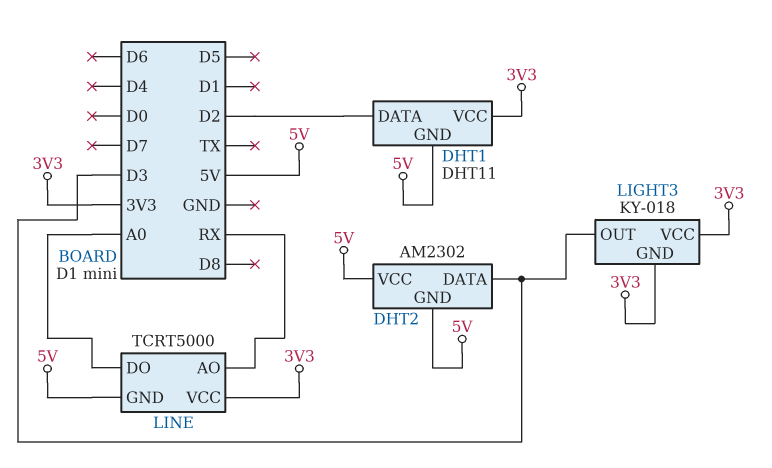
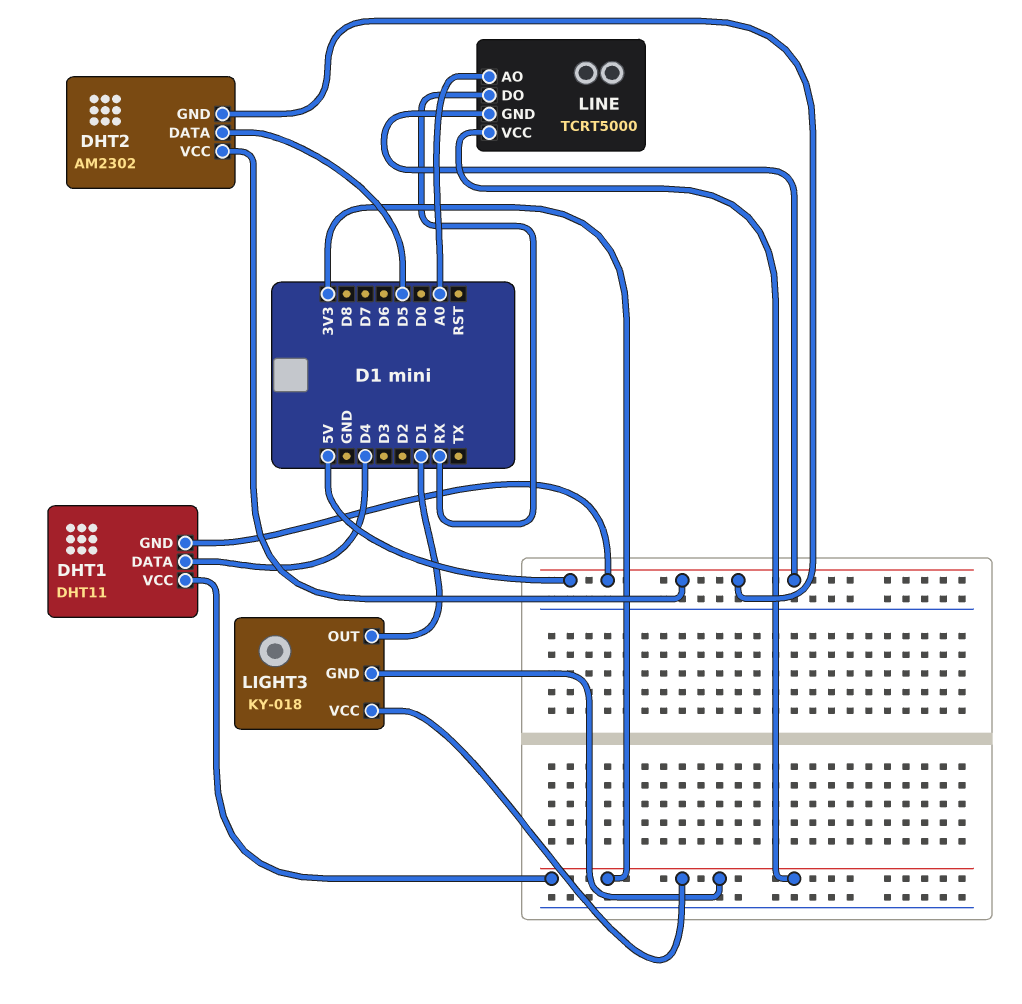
DHT1 pin DATA: D2 -> D4
DHT2 pin DATA: D3 -> D5
LIGHT3 pin OUT: D3 -> D1
LINE pin AO: RX -> A0
LINE pin DO: A0 -> RX

